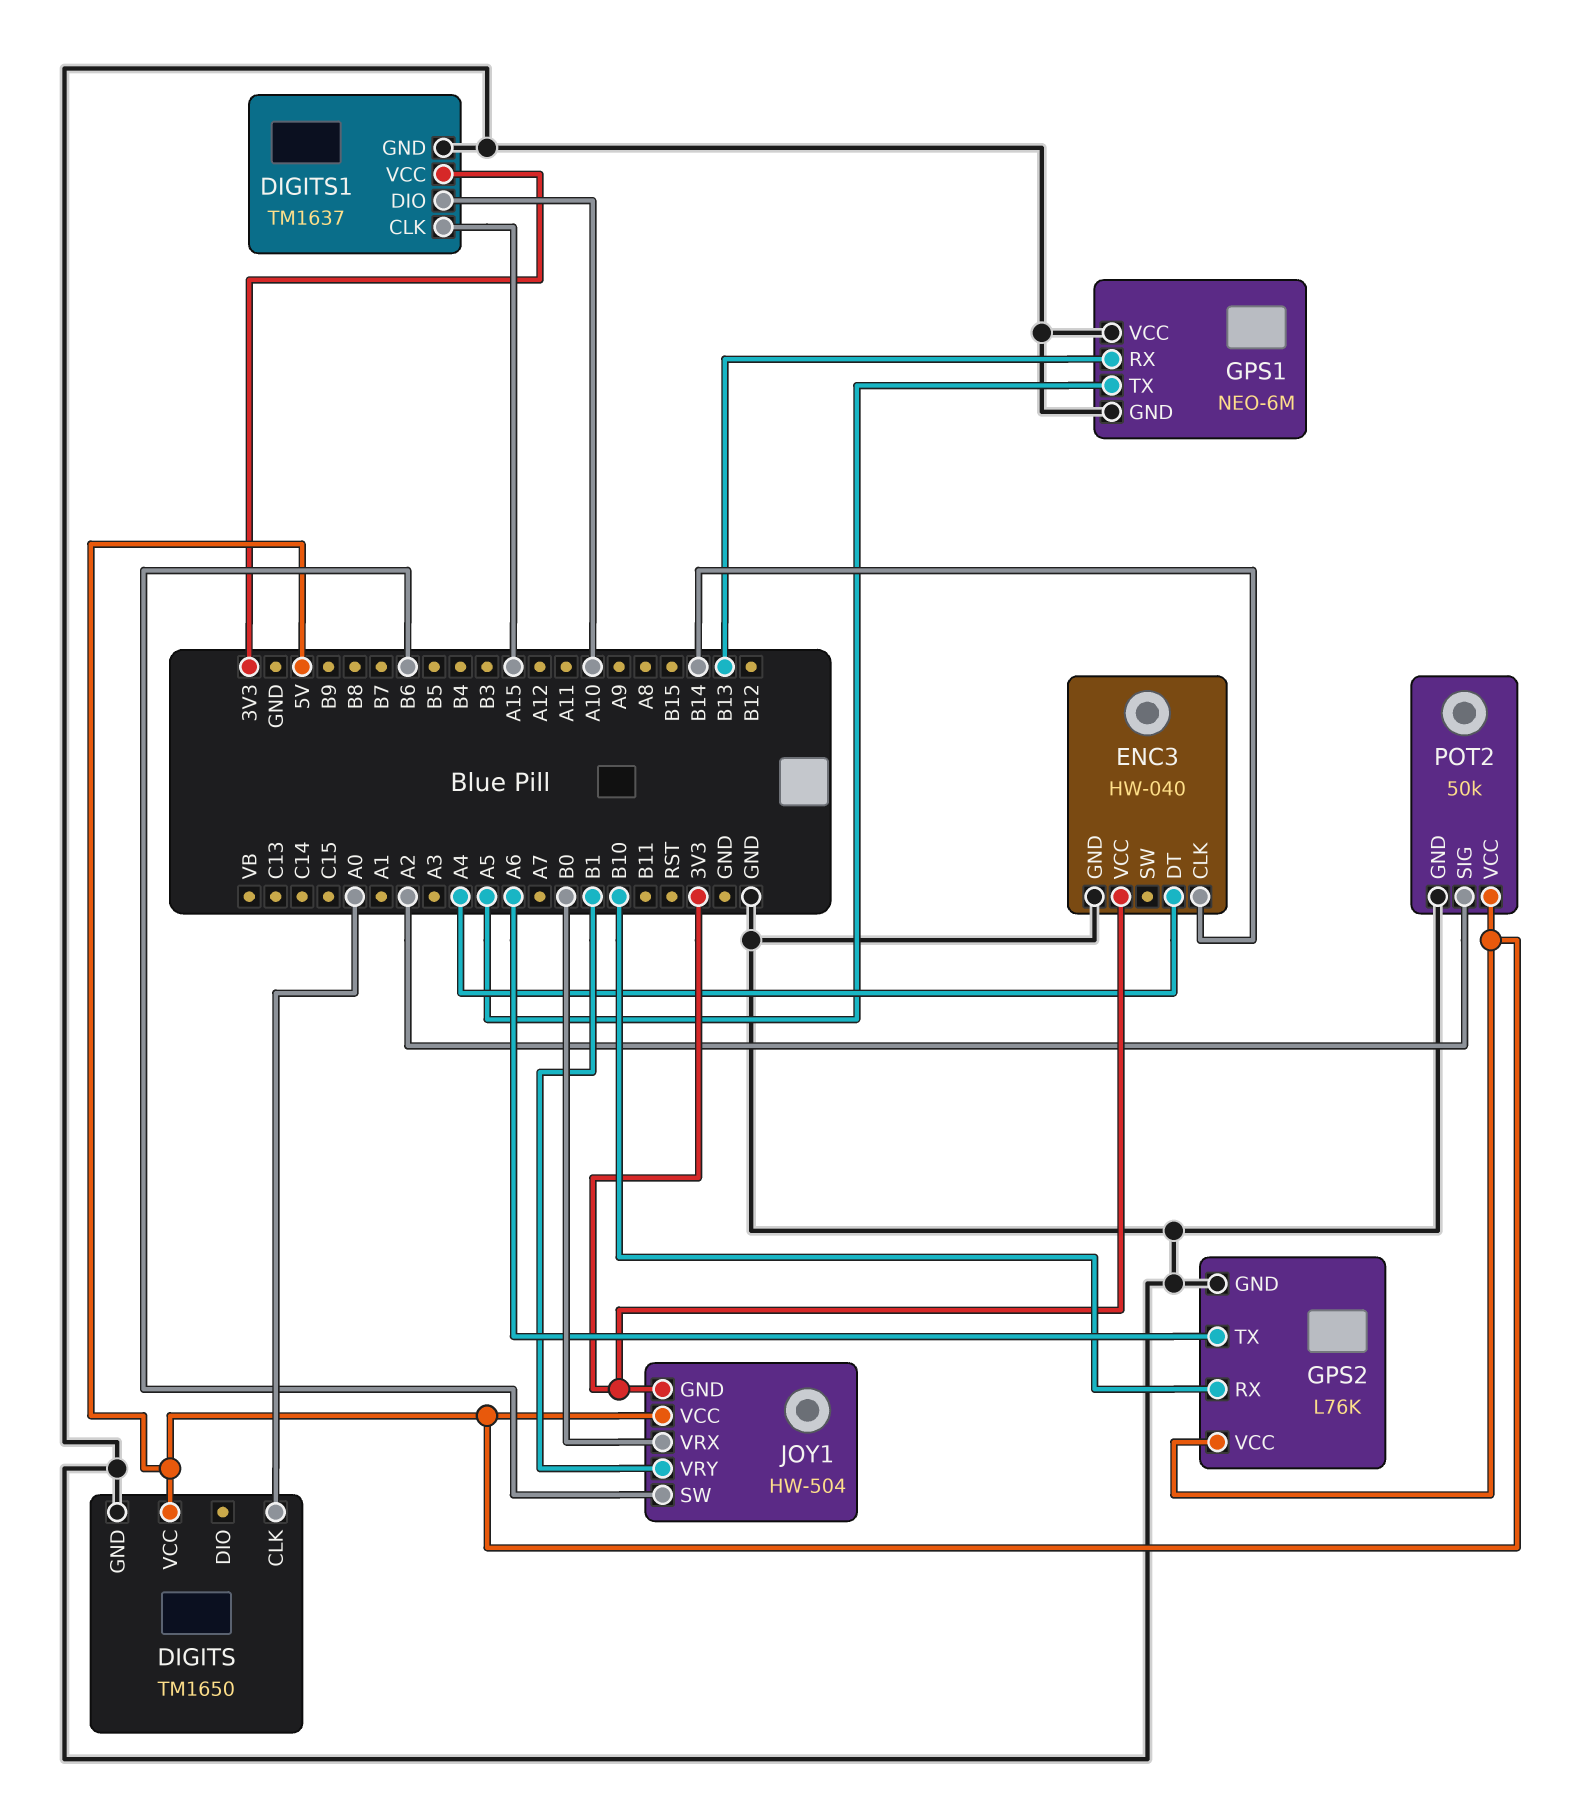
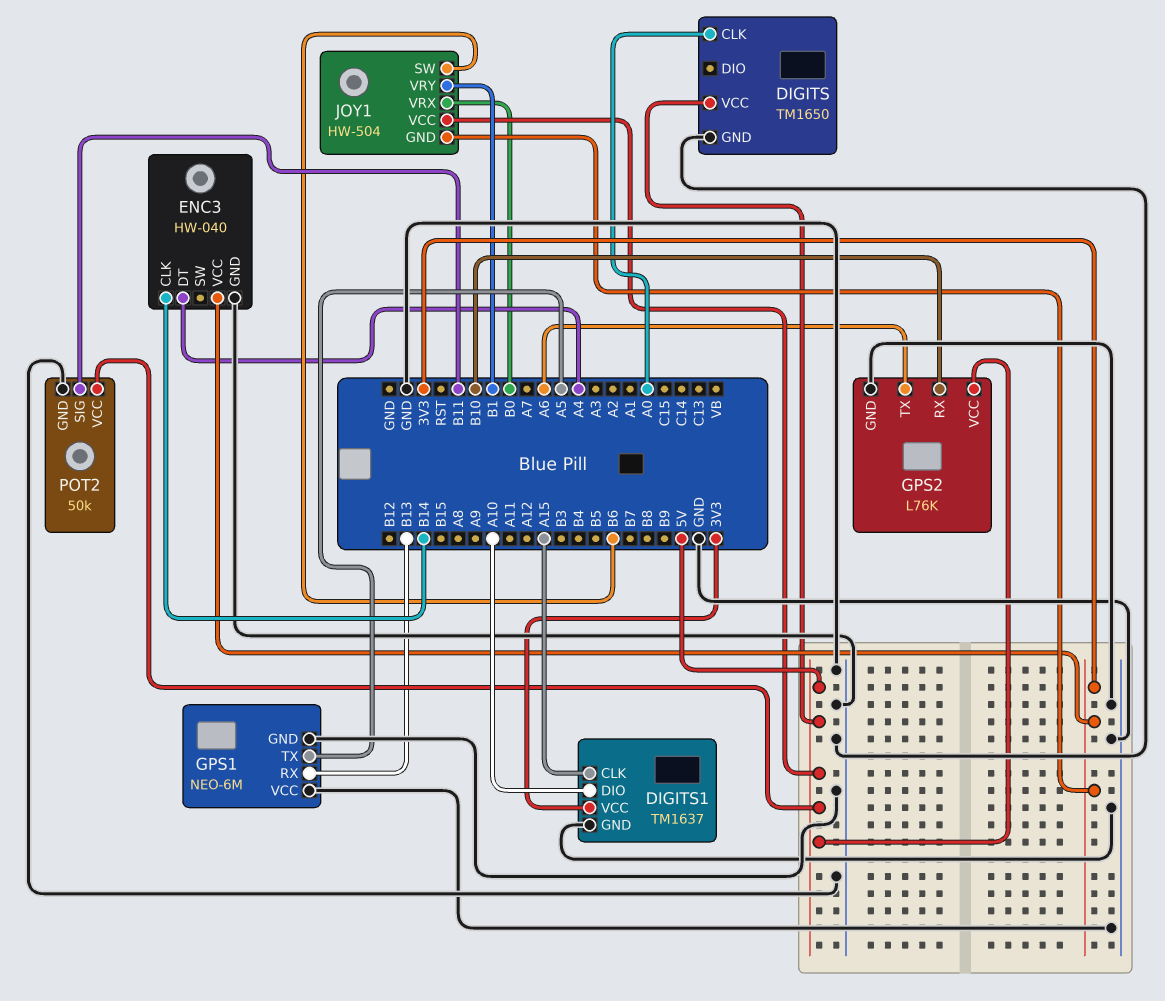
POT2 pin SIG: A2 -> B11

